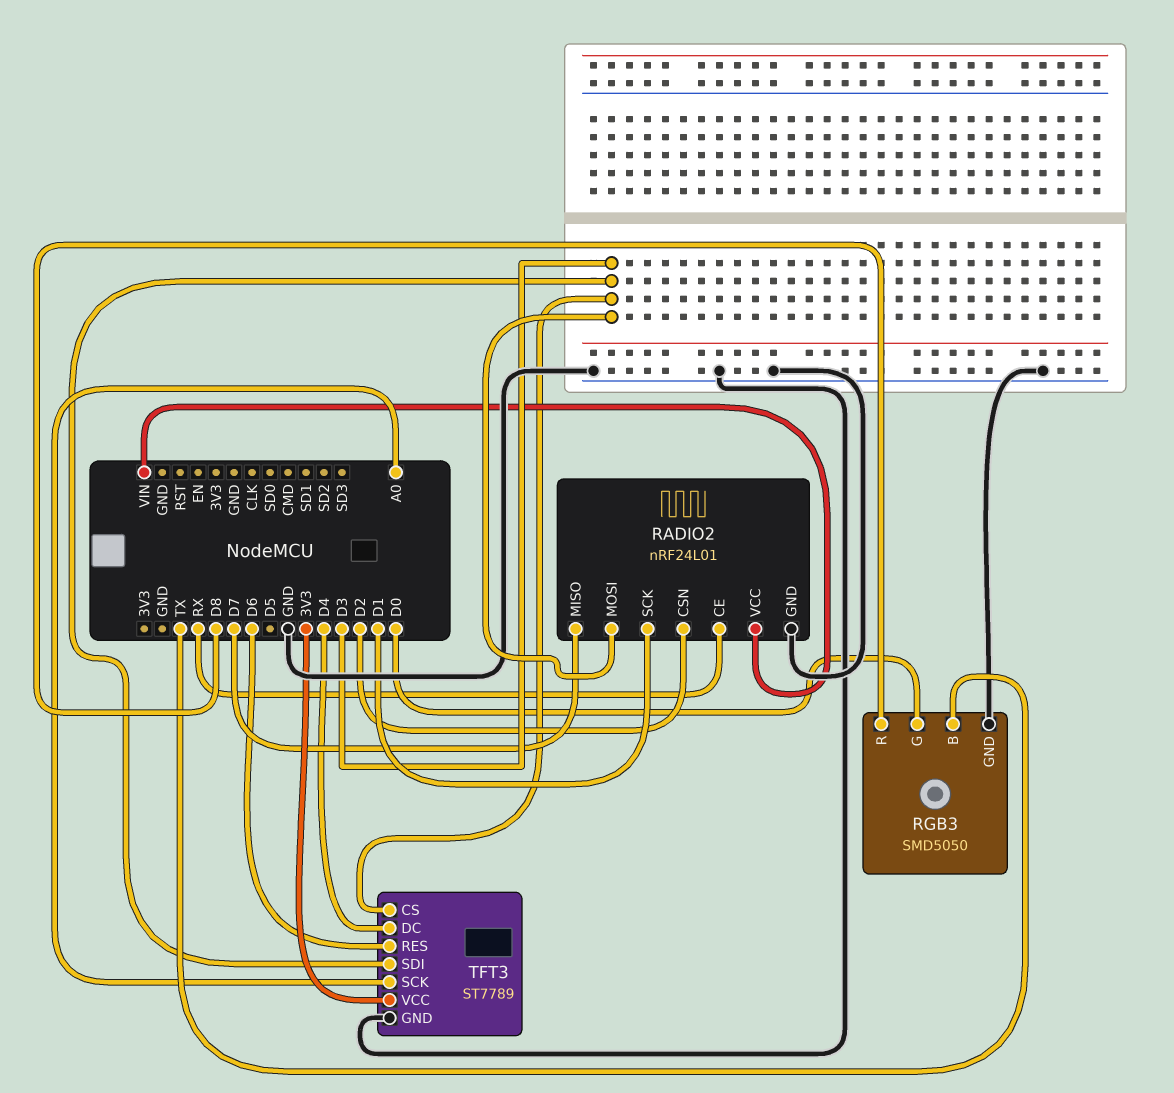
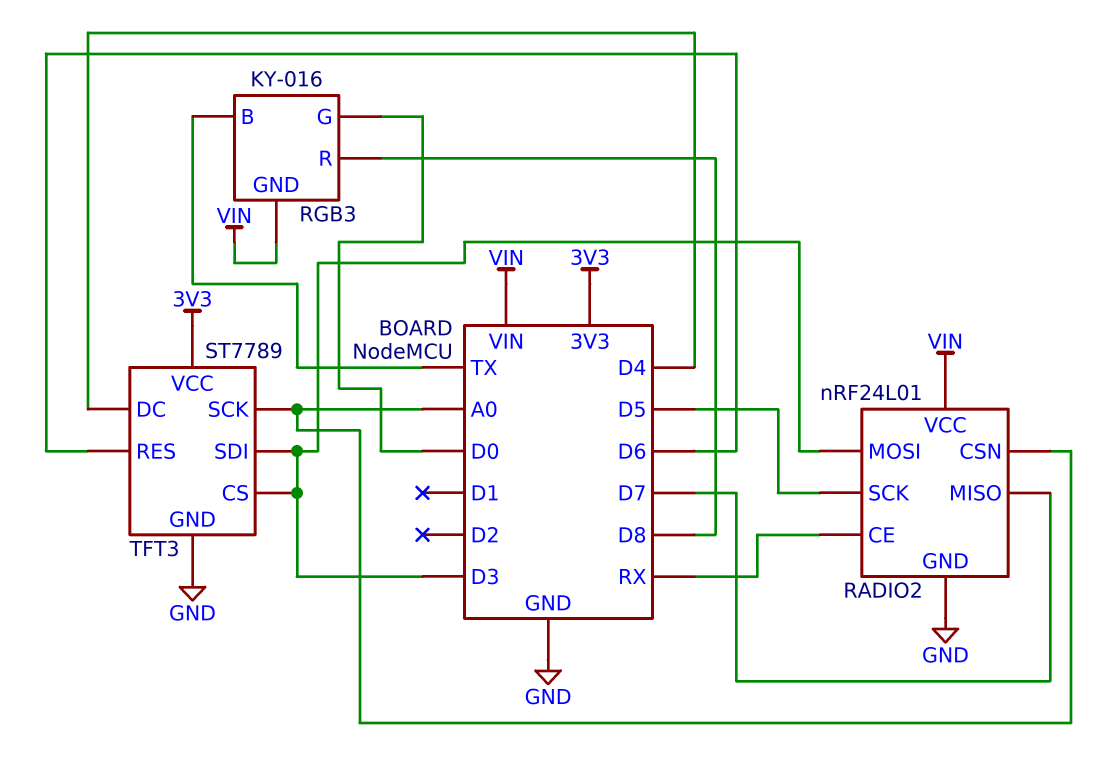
RADIO2 pin CSN: D2 -> A0
RADIO2 pin SCK: D1 -> D5
RGB3: SMD5050 -> KY-016
RGB3 pin GND: GND -> VIN

